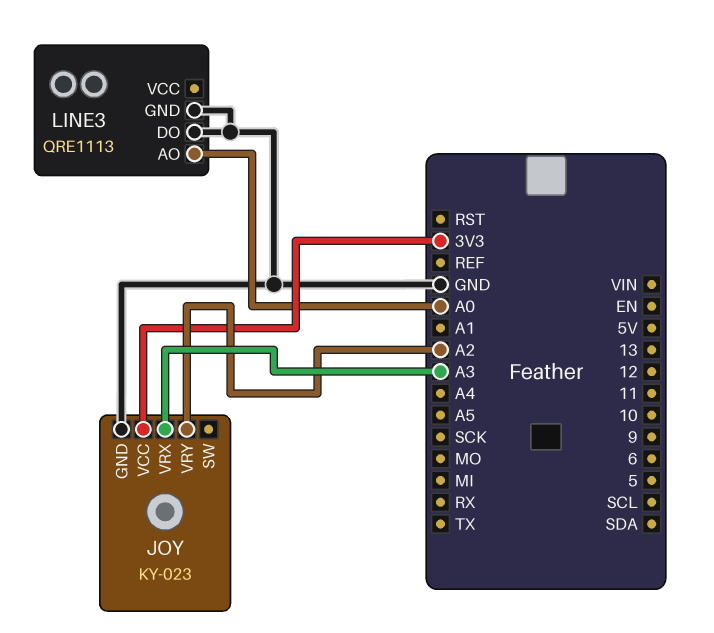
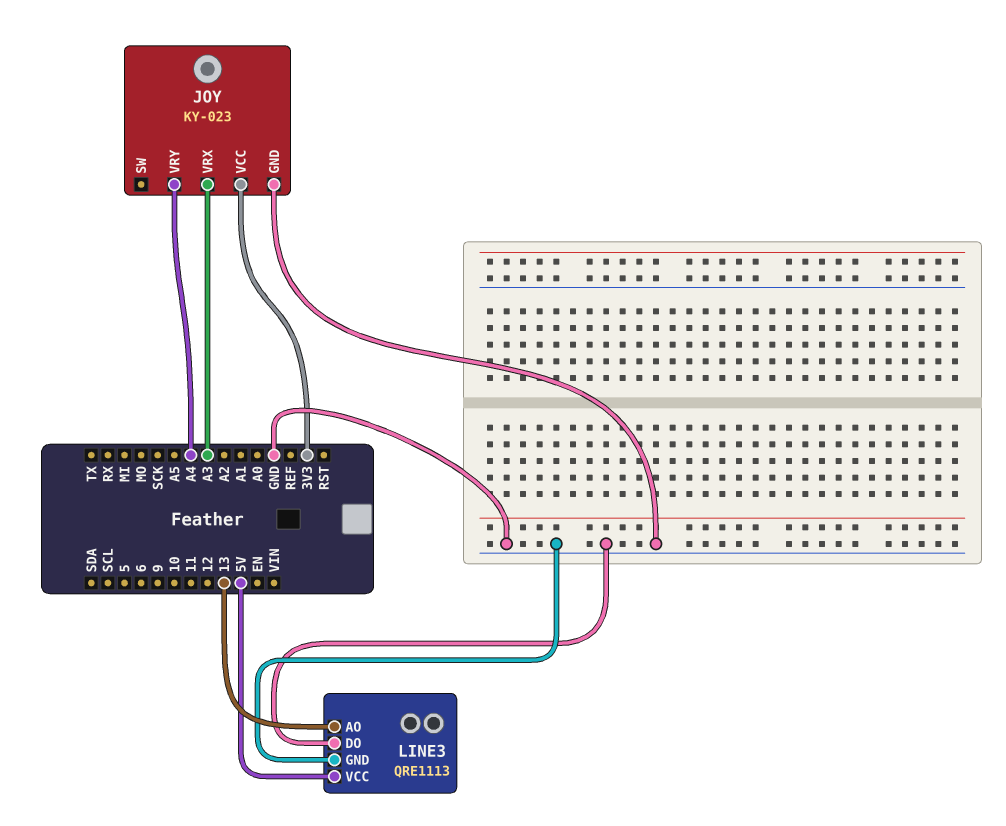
JOY pin VRY: A2 -> A4
LINE3 pin AO: A0 -> 13
LINE3 pin VCC: none -> 5V

